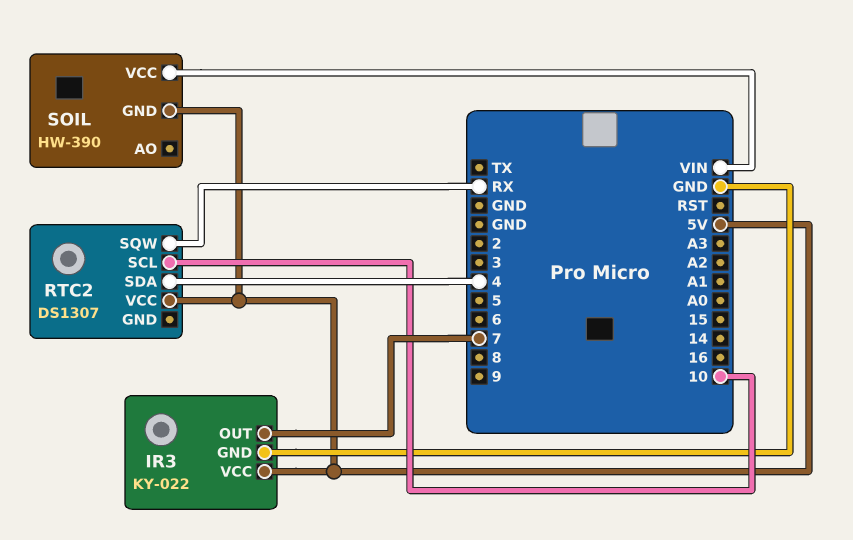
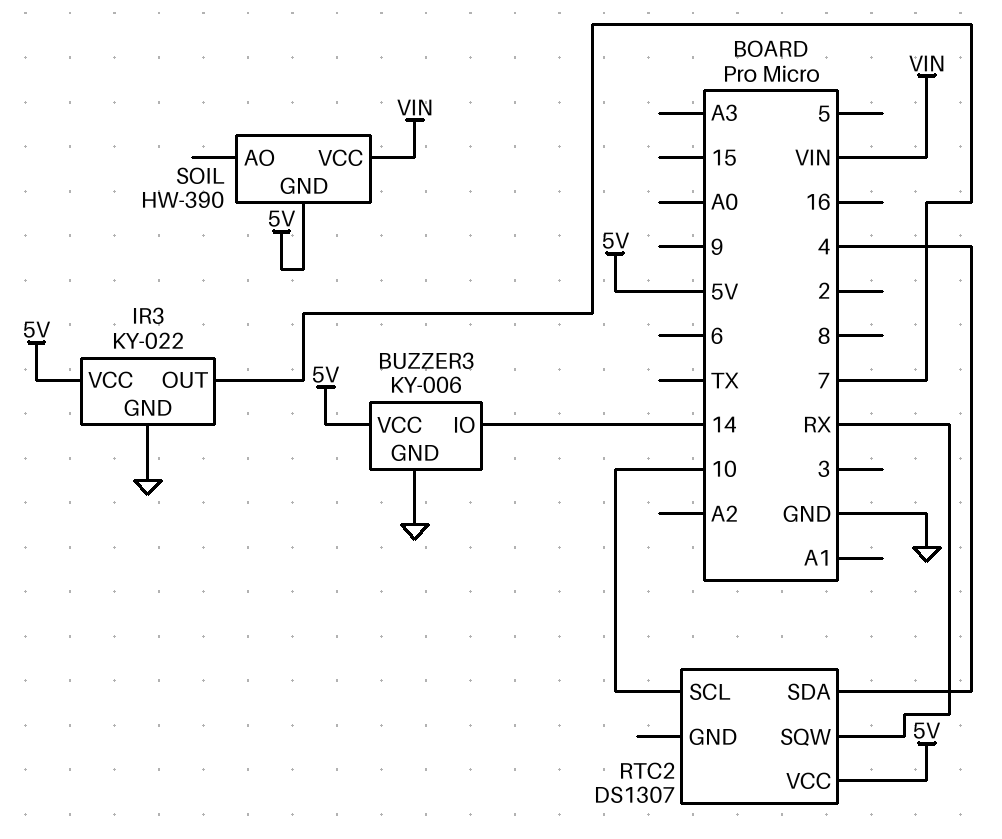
BUZZER3: none -> KY-006
BUZZER3 pin GND: none -> GND
BUZZER3 pin IO: none -> 14
BUZZER3 pin VCC: none -> 5V

